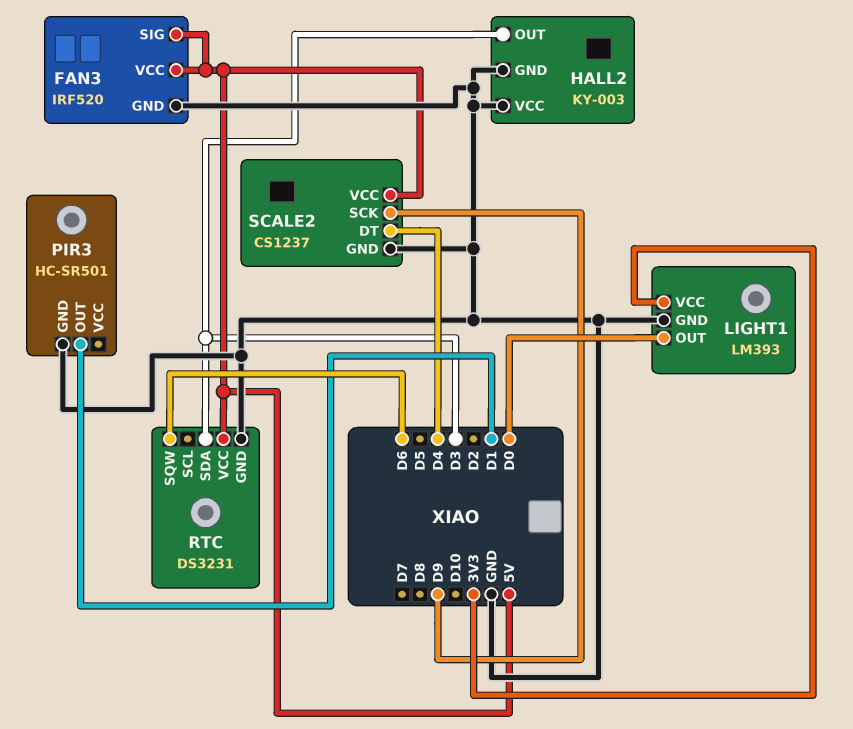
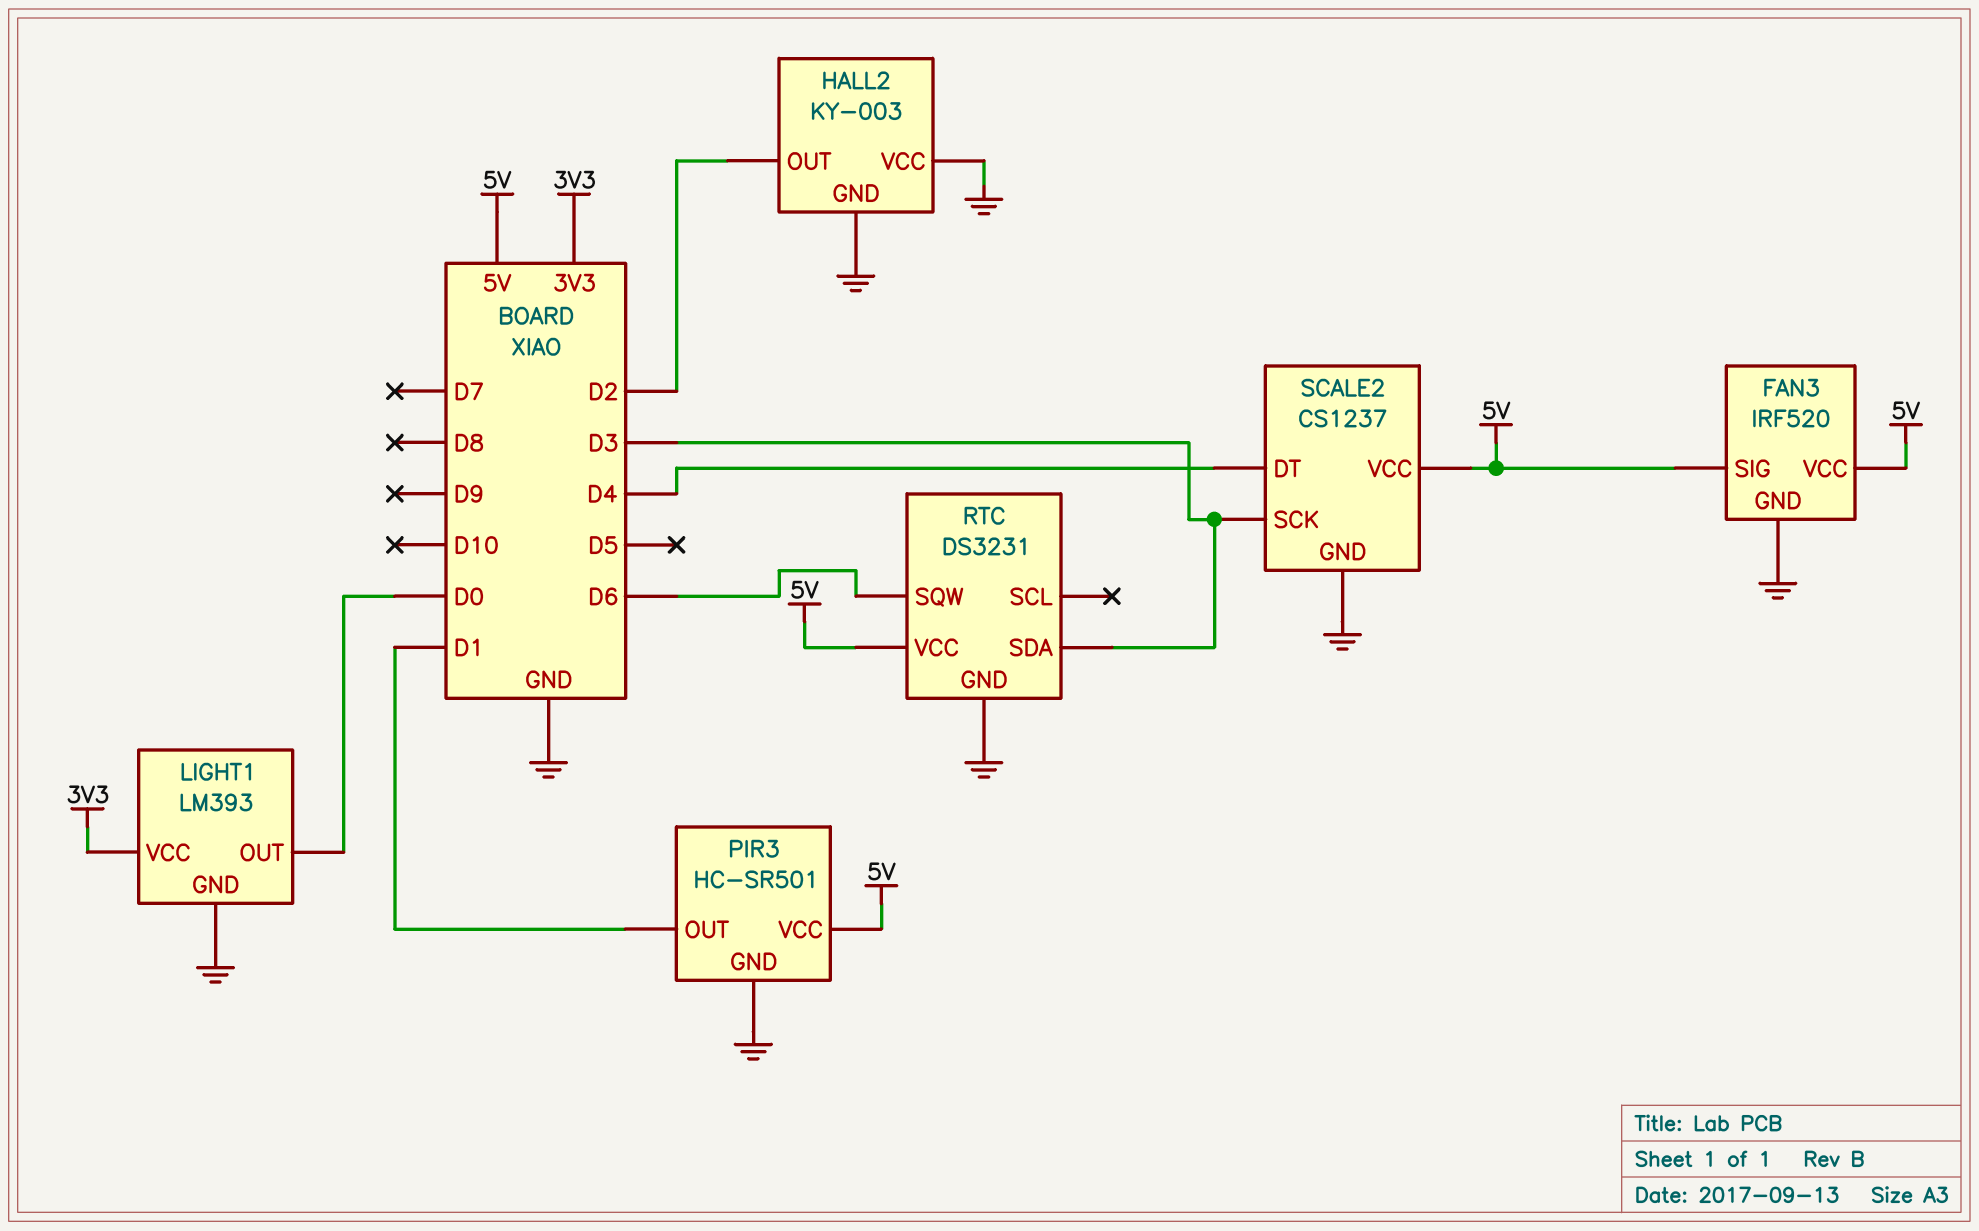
HALL2 pin OUT: D3 -> D2
PIR3 pin VCC: none -> 5V
SCALE2 pin SCK: D9 -> D3

